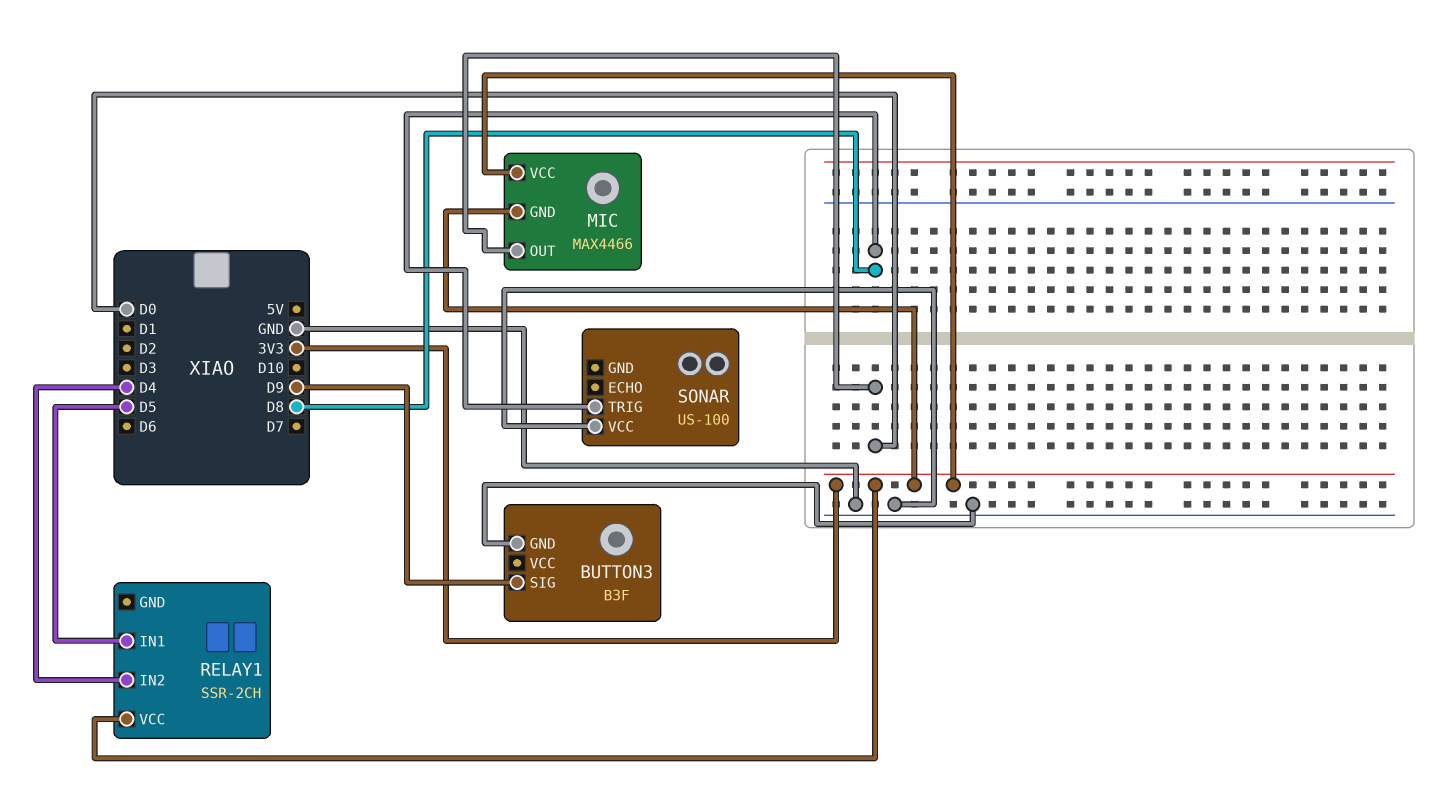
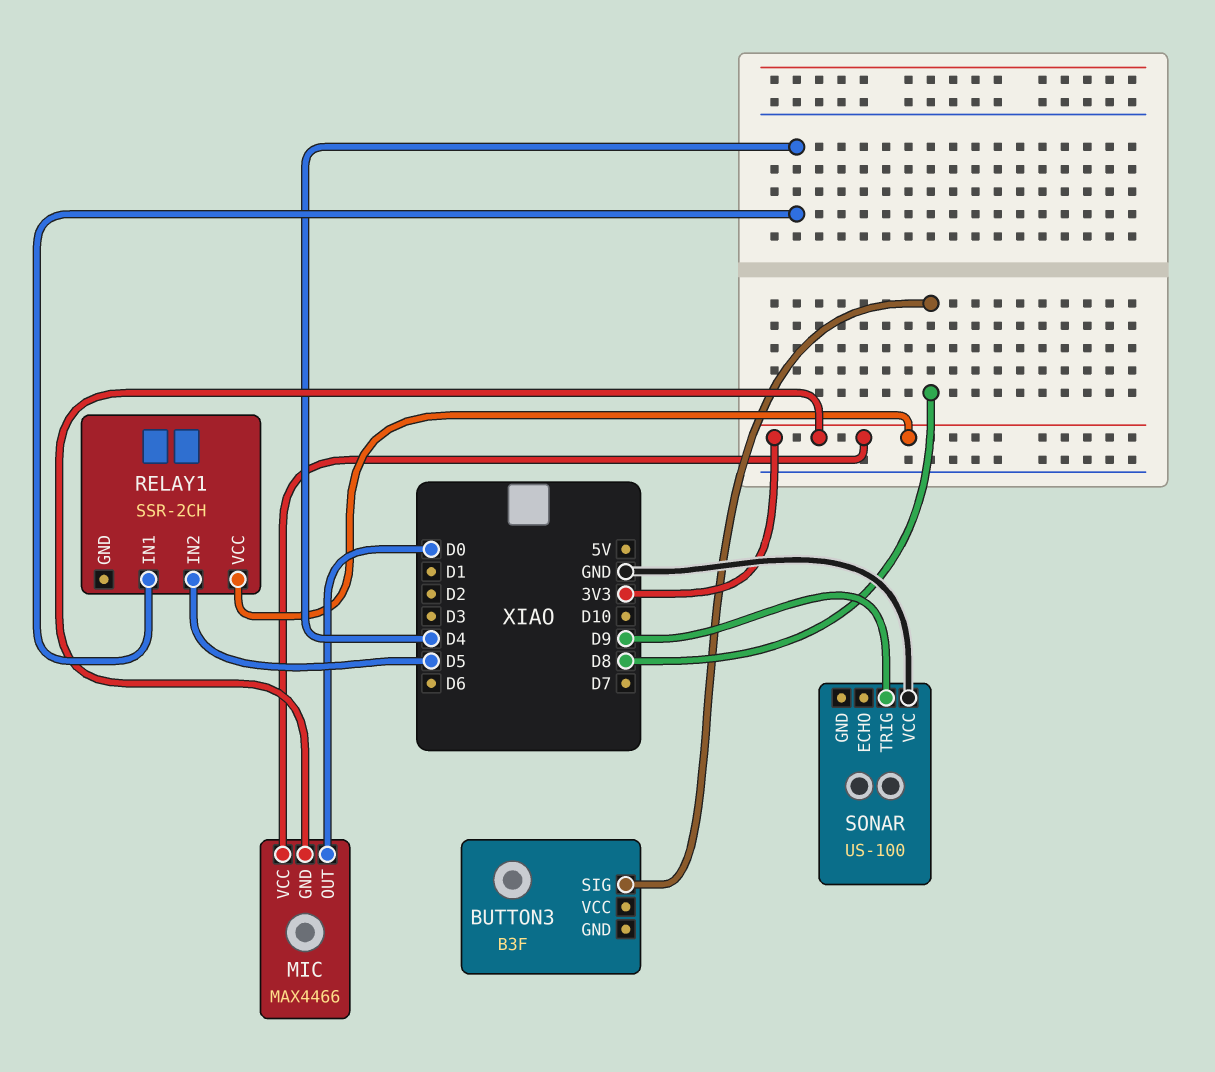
BUTTON3 pin GND: GND -> none
BUTTON3 pin SIG: D9 -> D8
RELAY1 pin IN1: D5 -> D4
RELAY1 pin IN2: D4 -> D5
SONAR pin TRIG: D8 -> D9

